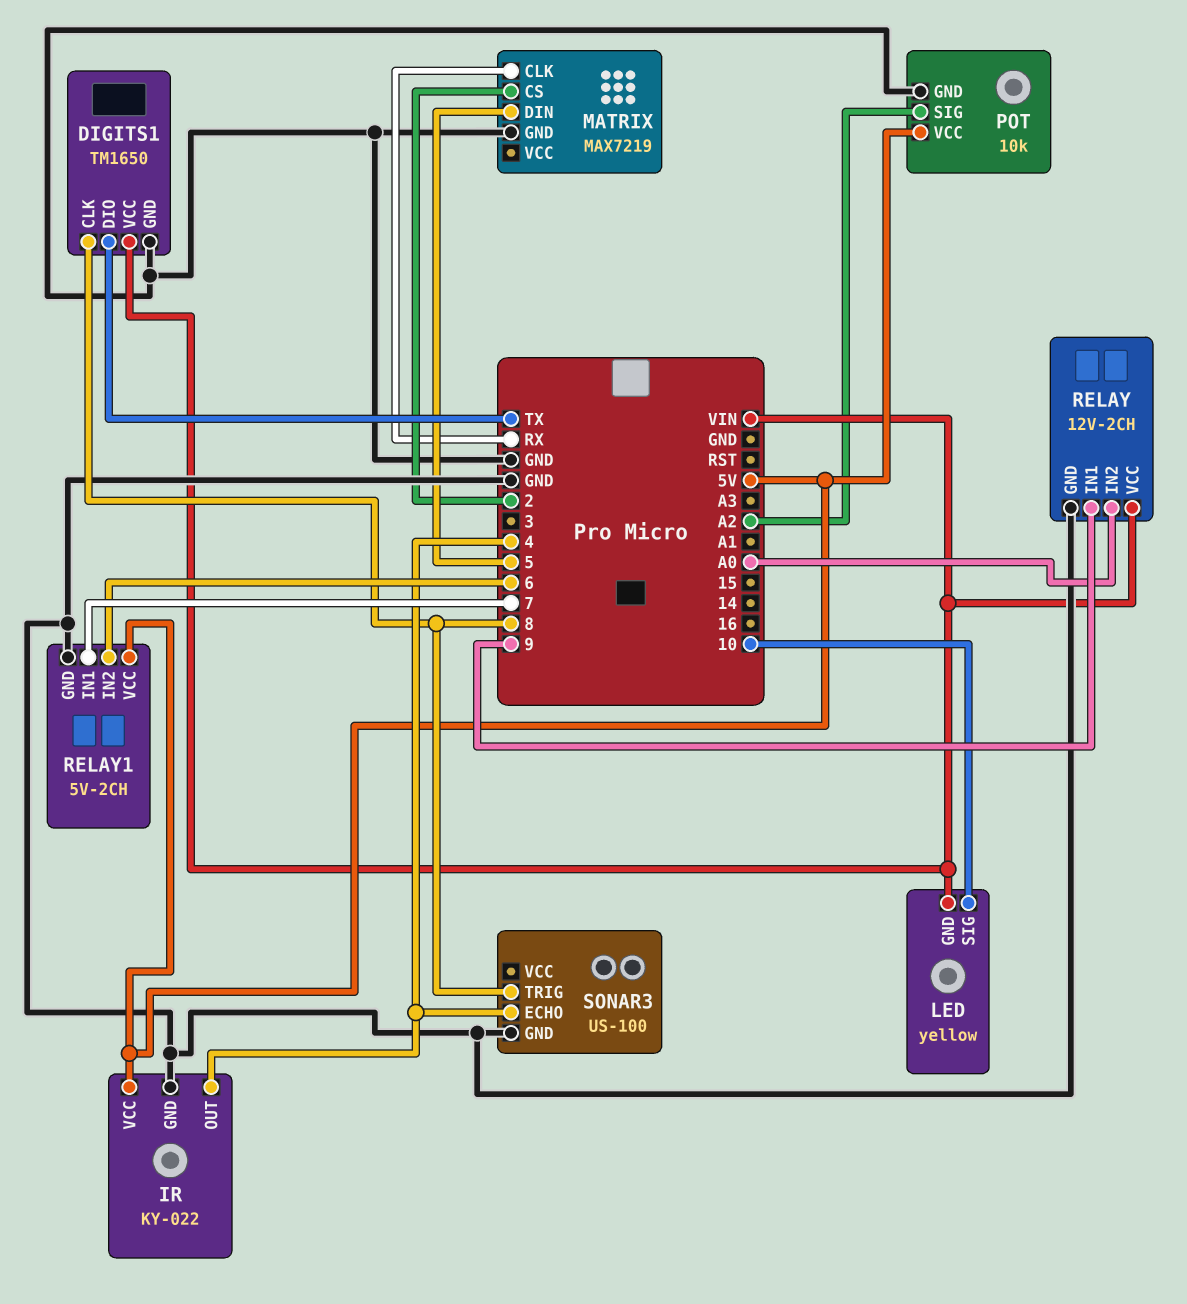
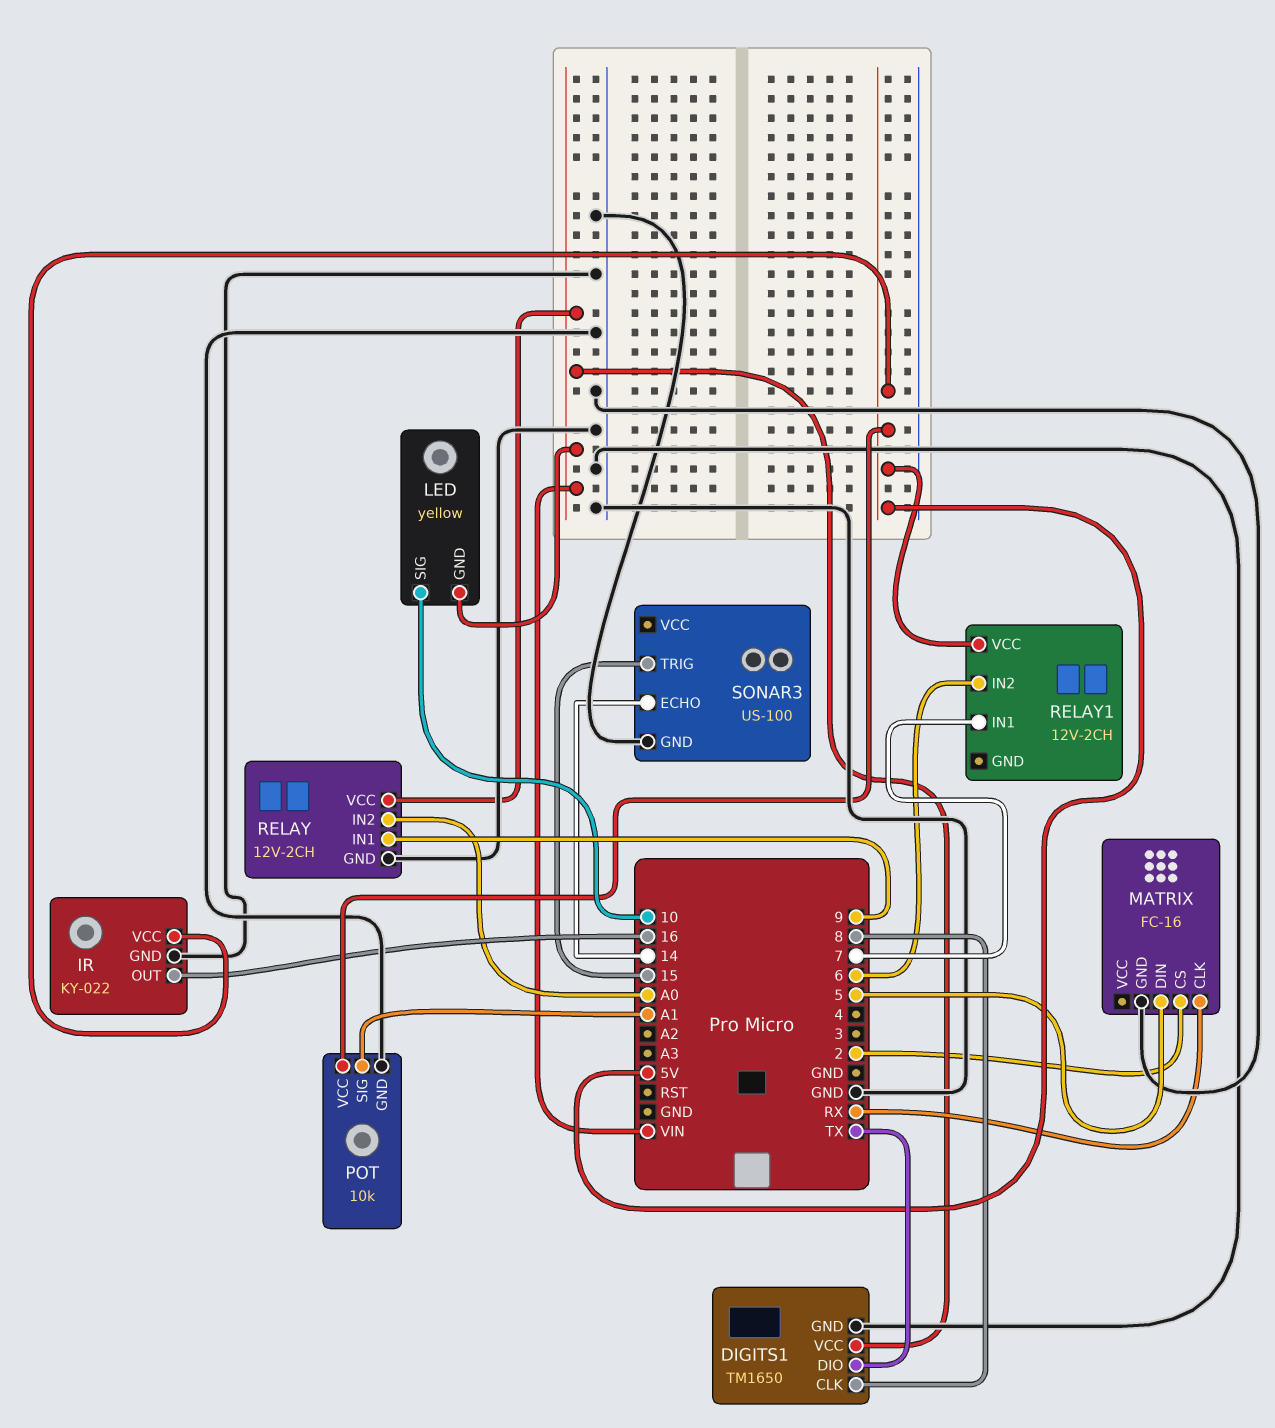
IR pin OUT: 4 -> 16
MATRIX: MAX7219 -> FC-16
POT pin SIG: A2 -> A1
RELAY1: 5V-2CH -> 12V-2CH
RELAY1 pin GND: GND -> none
SONAR3 pin ECHO: 4 -> 14
SONAR3 pin TRIG: 8 -> 15

